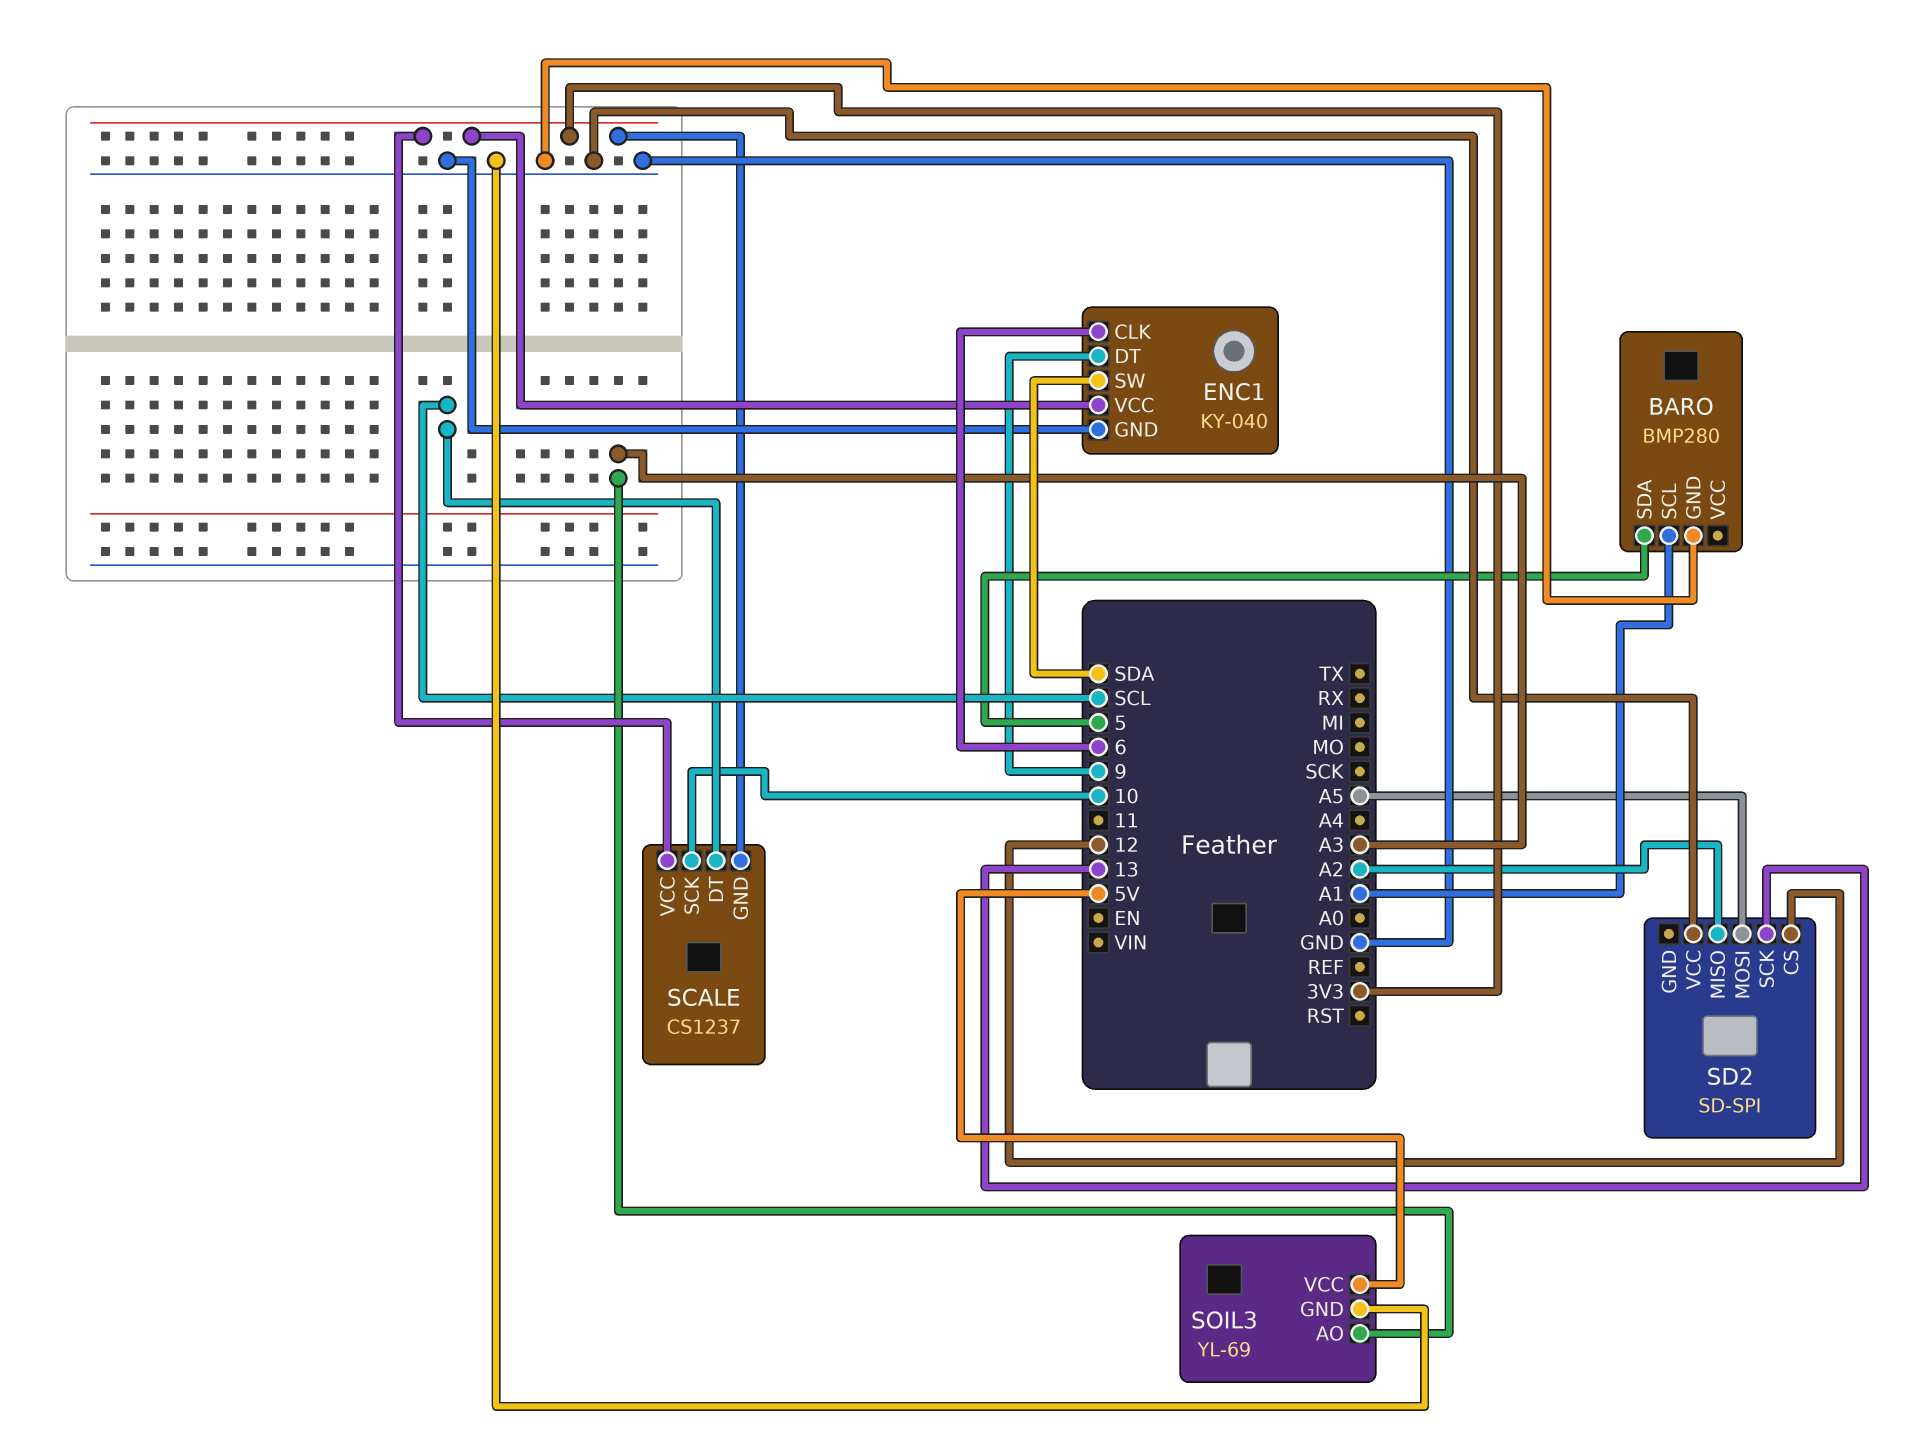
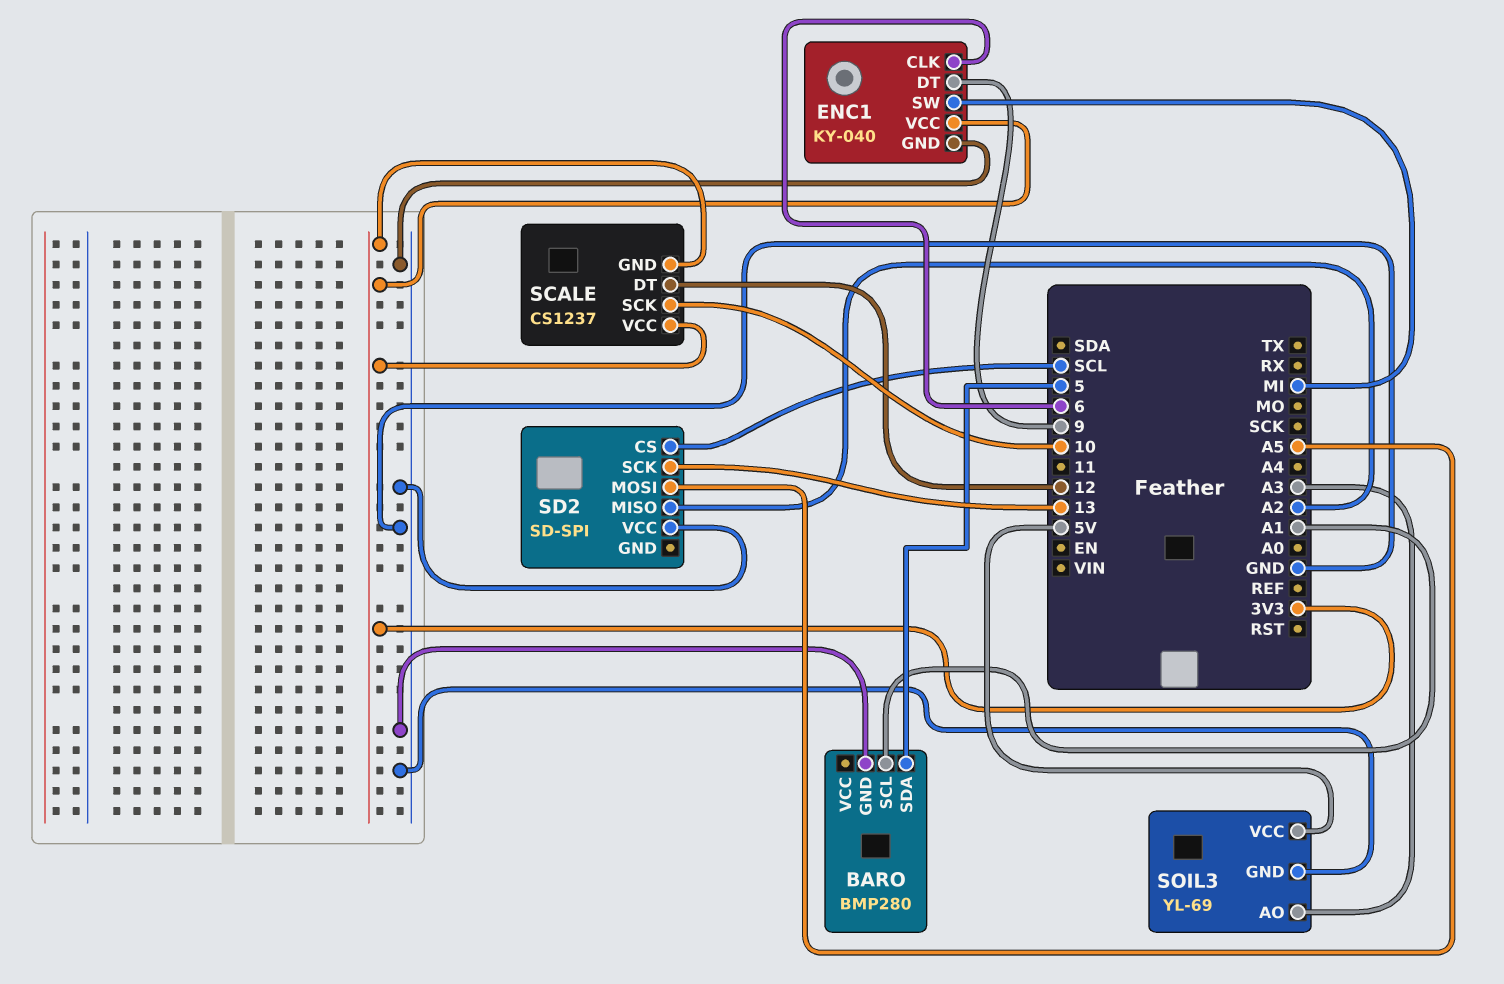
ENC1 pin SW: SDA -> MI
SCALE pin DT: SCL -> 12
SD2 pin CS: 12 -> SCL

